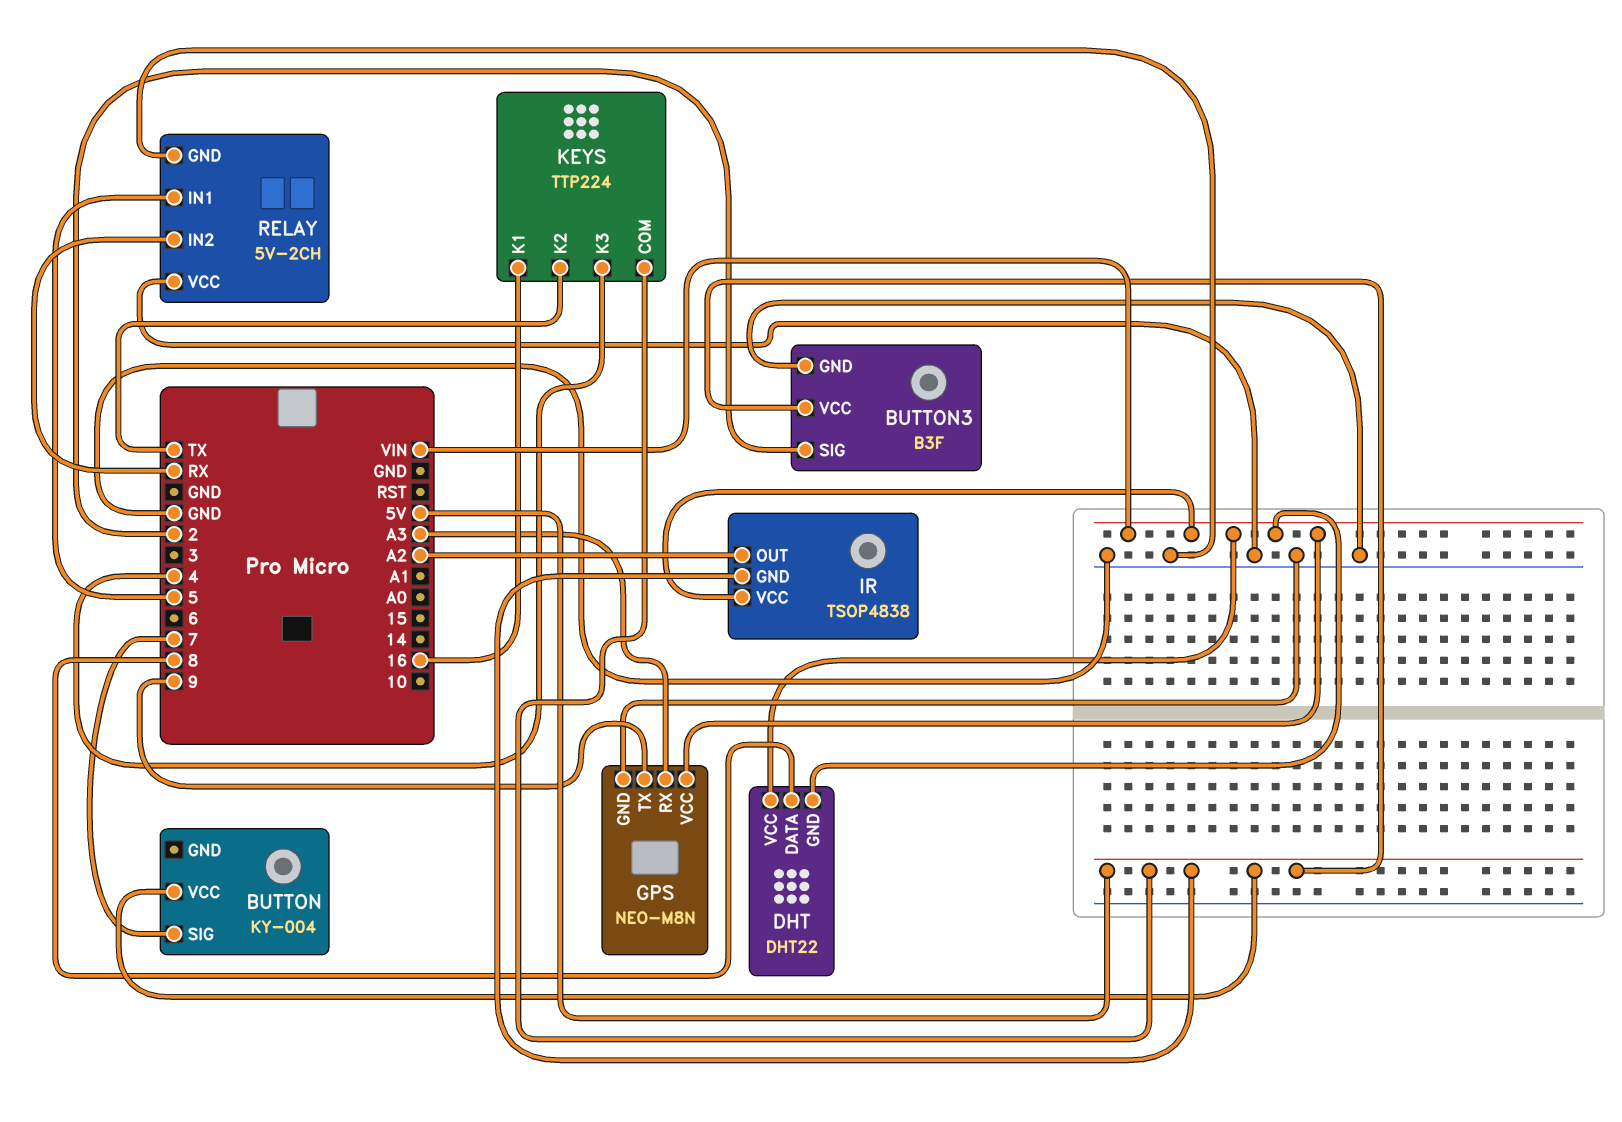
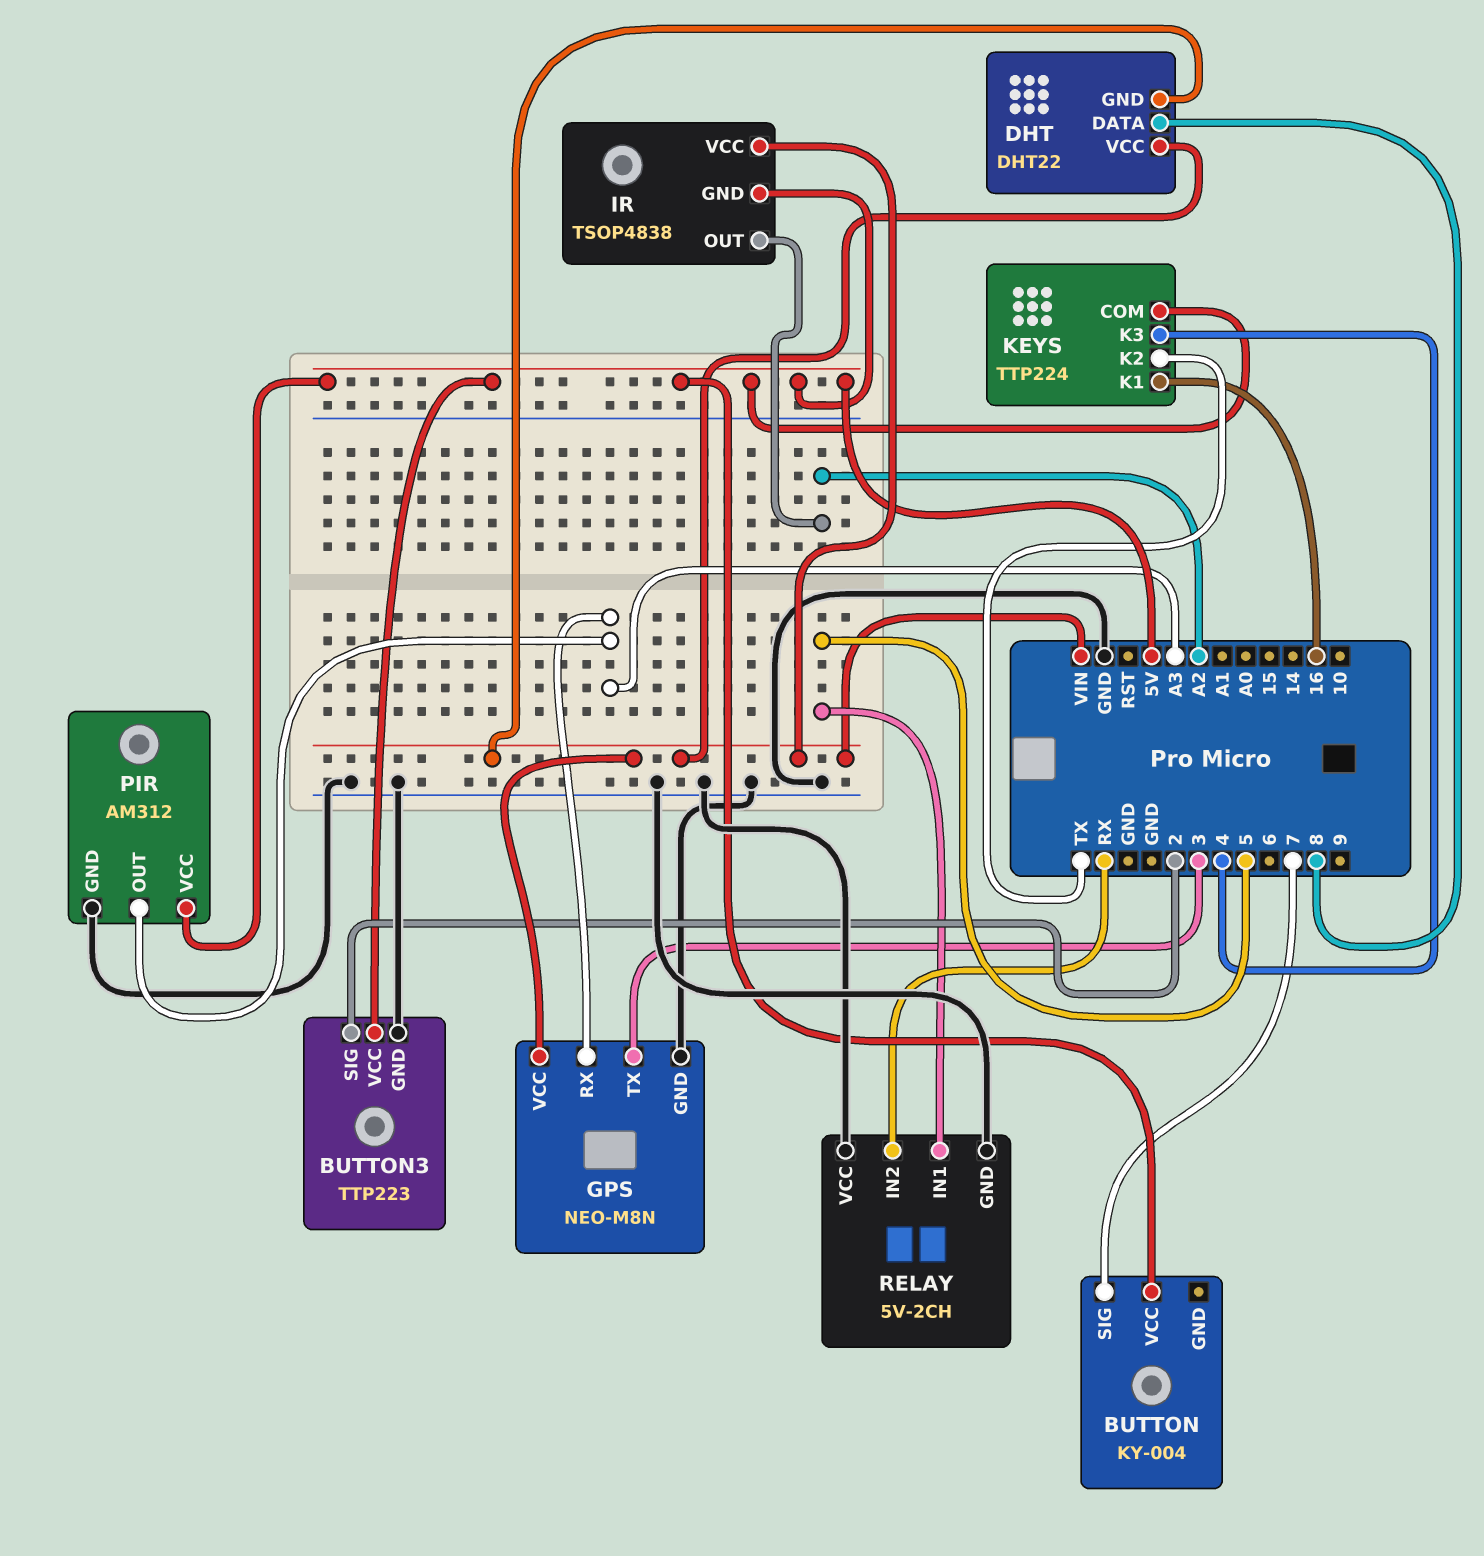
BUTTON3: B3F -> TTP223
GPS pin TX: 9 -> 3
PIR: none -> AM312
PIR pin GND: none -> GND
PIR pin OUT: none -> A3
PIR pin VCC: none -> 5V

